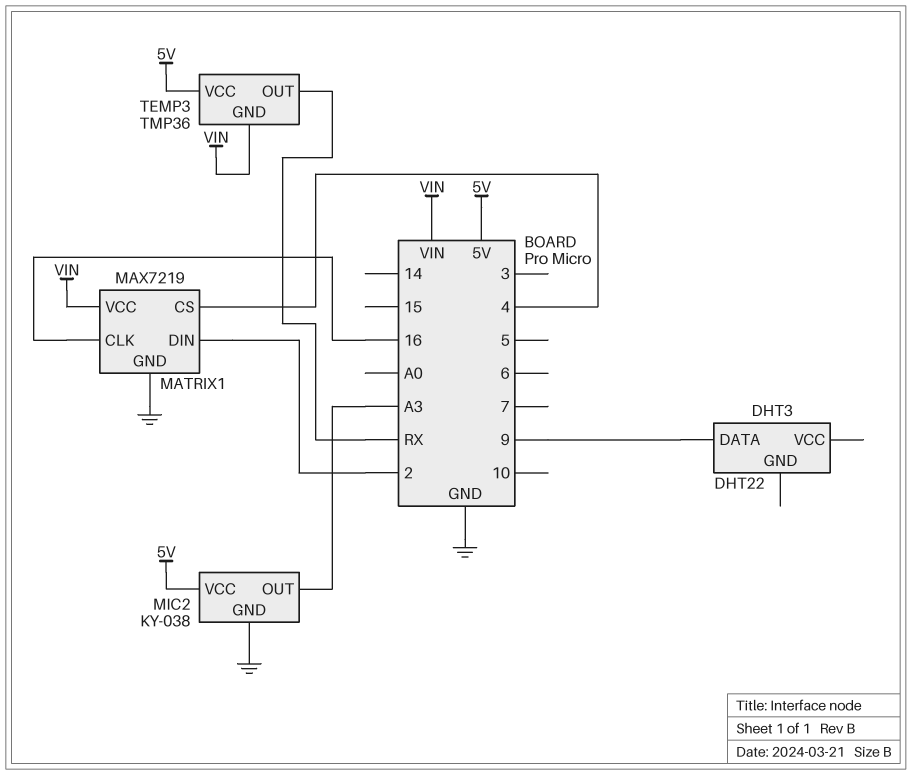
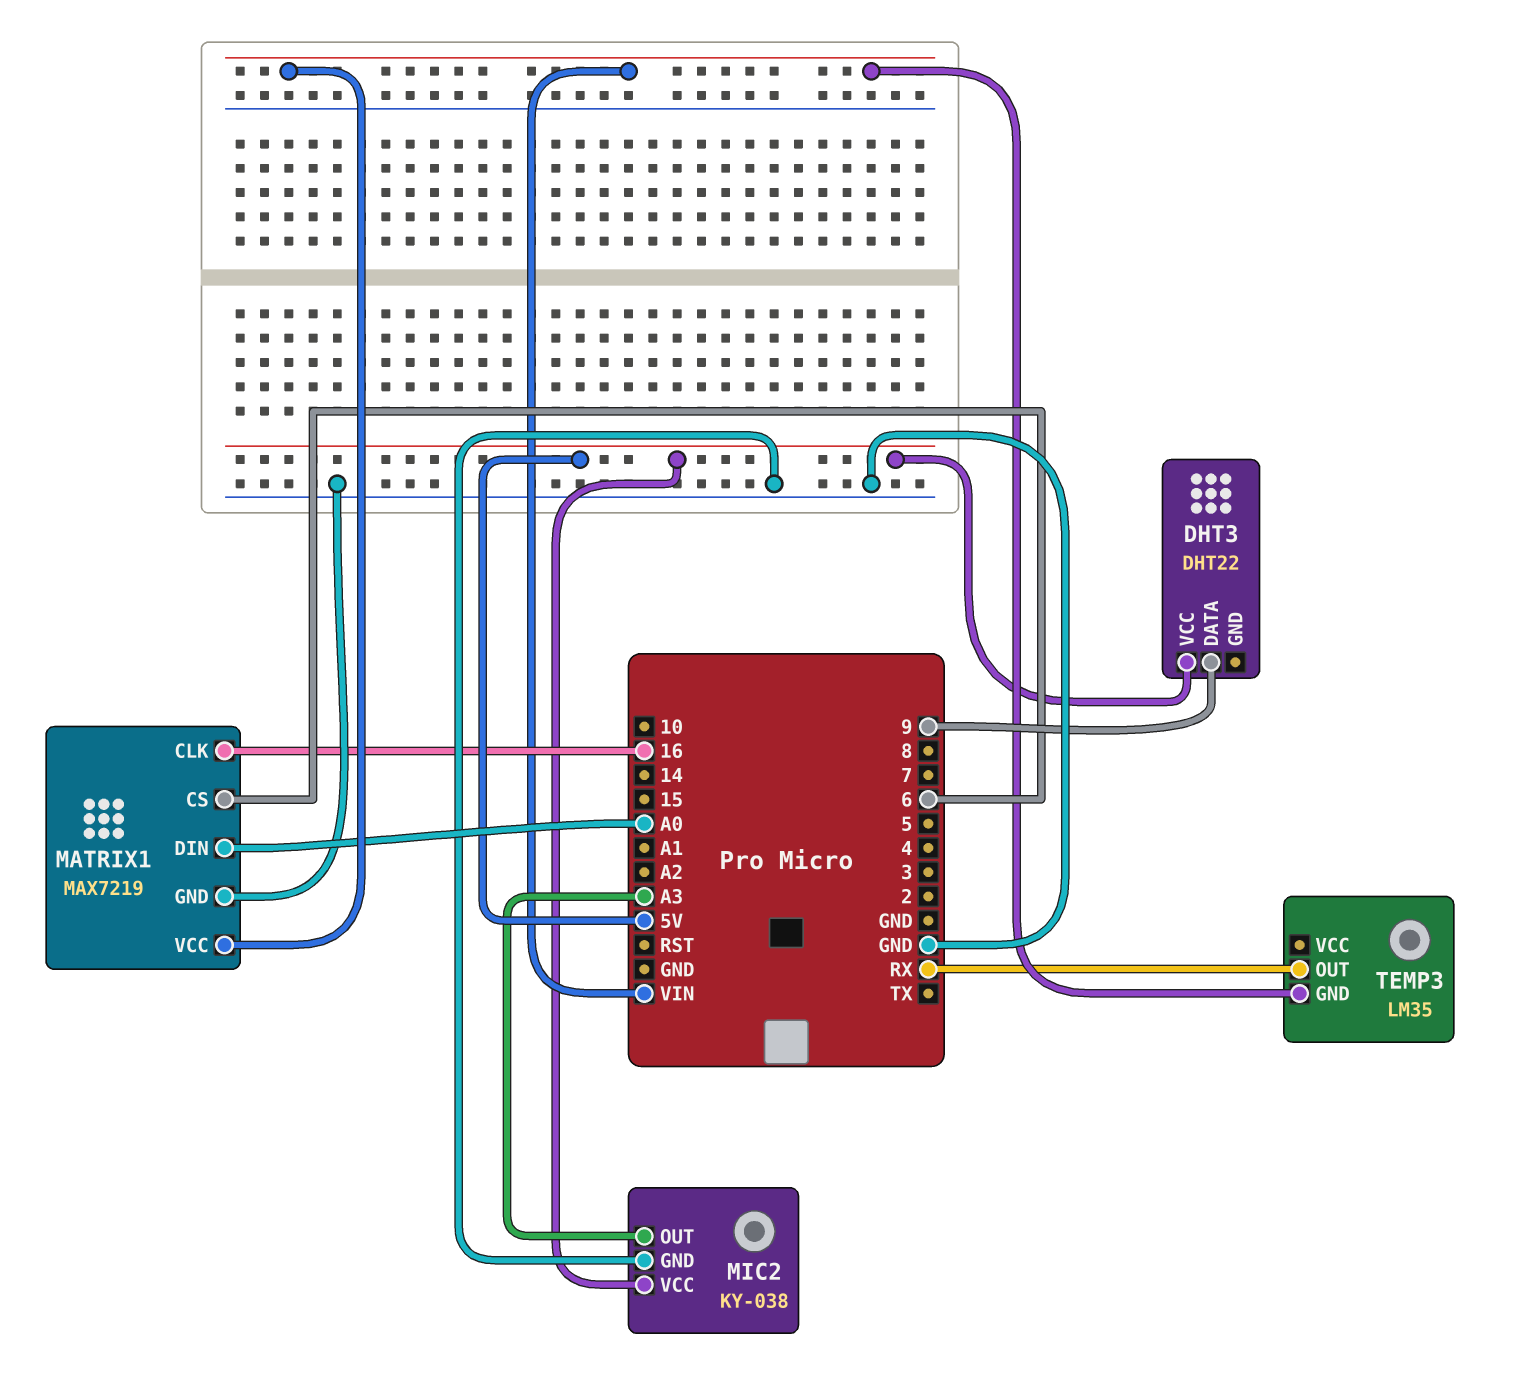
DHT3 pin VCC: none -> 5V
MATRIX1 pin CS: 4 -> 6
MATRIX1 pin DIN: 2 -> A0
TEMP3: TMP36 -> LM35
TEMP3 pin VCC: 5V -> none

